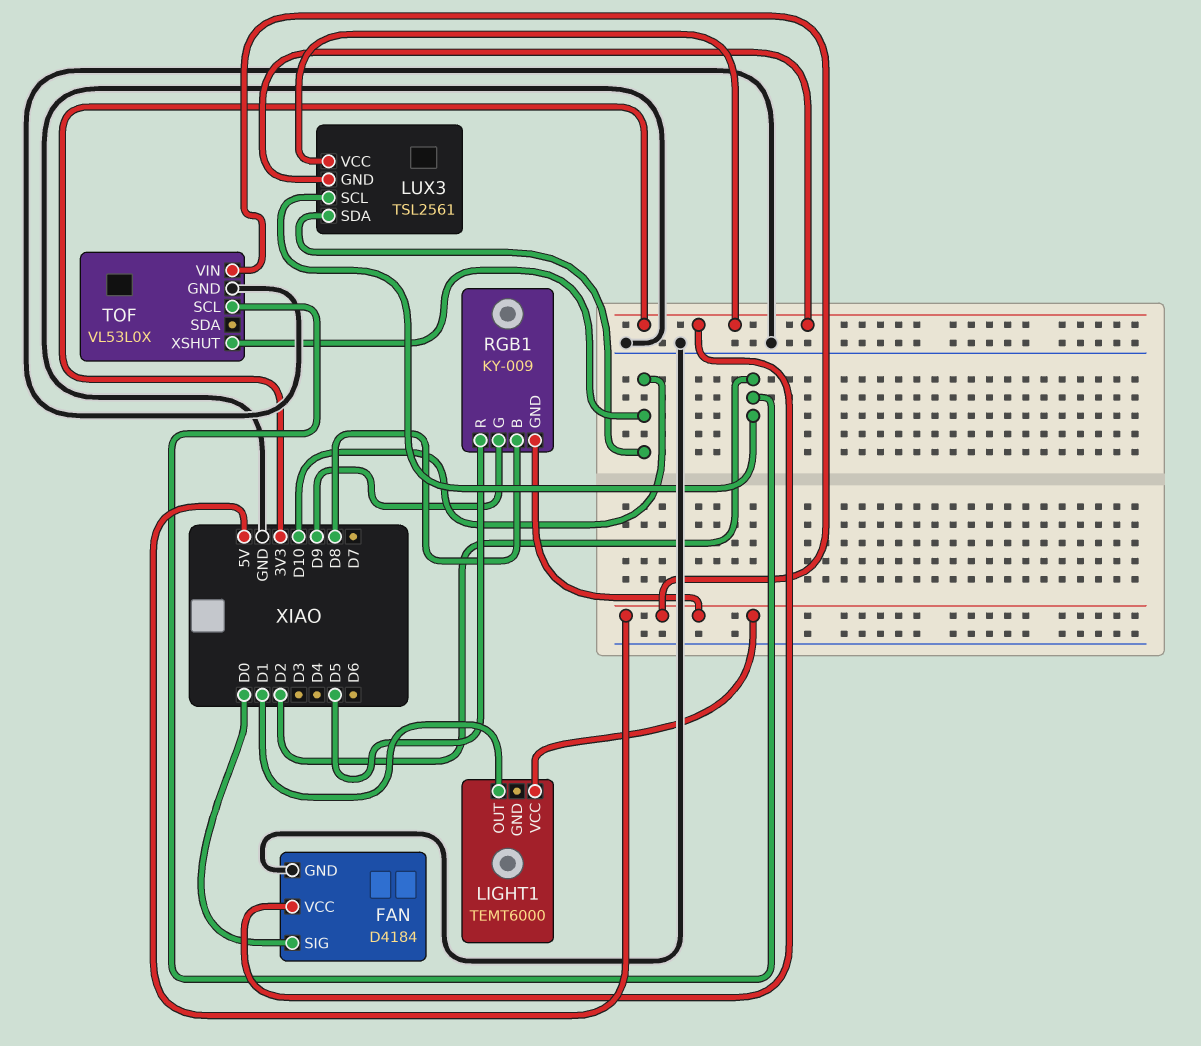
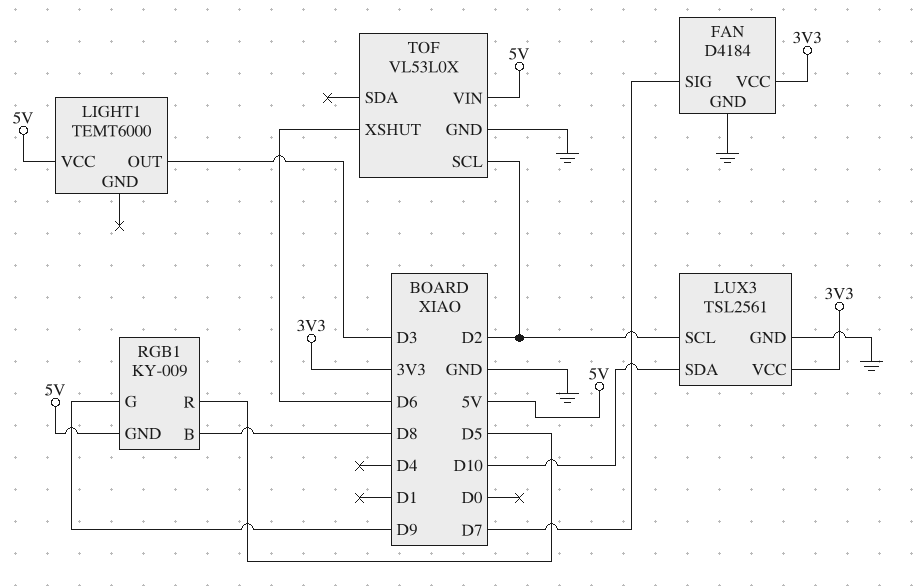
FAN pin SIG: D0 -> D7
LIGHT1 pin OUT: D1 -> D3
LUX3 pin GND: 3V3 -> GND
TOF pin XSHUT: D10 -> D6

